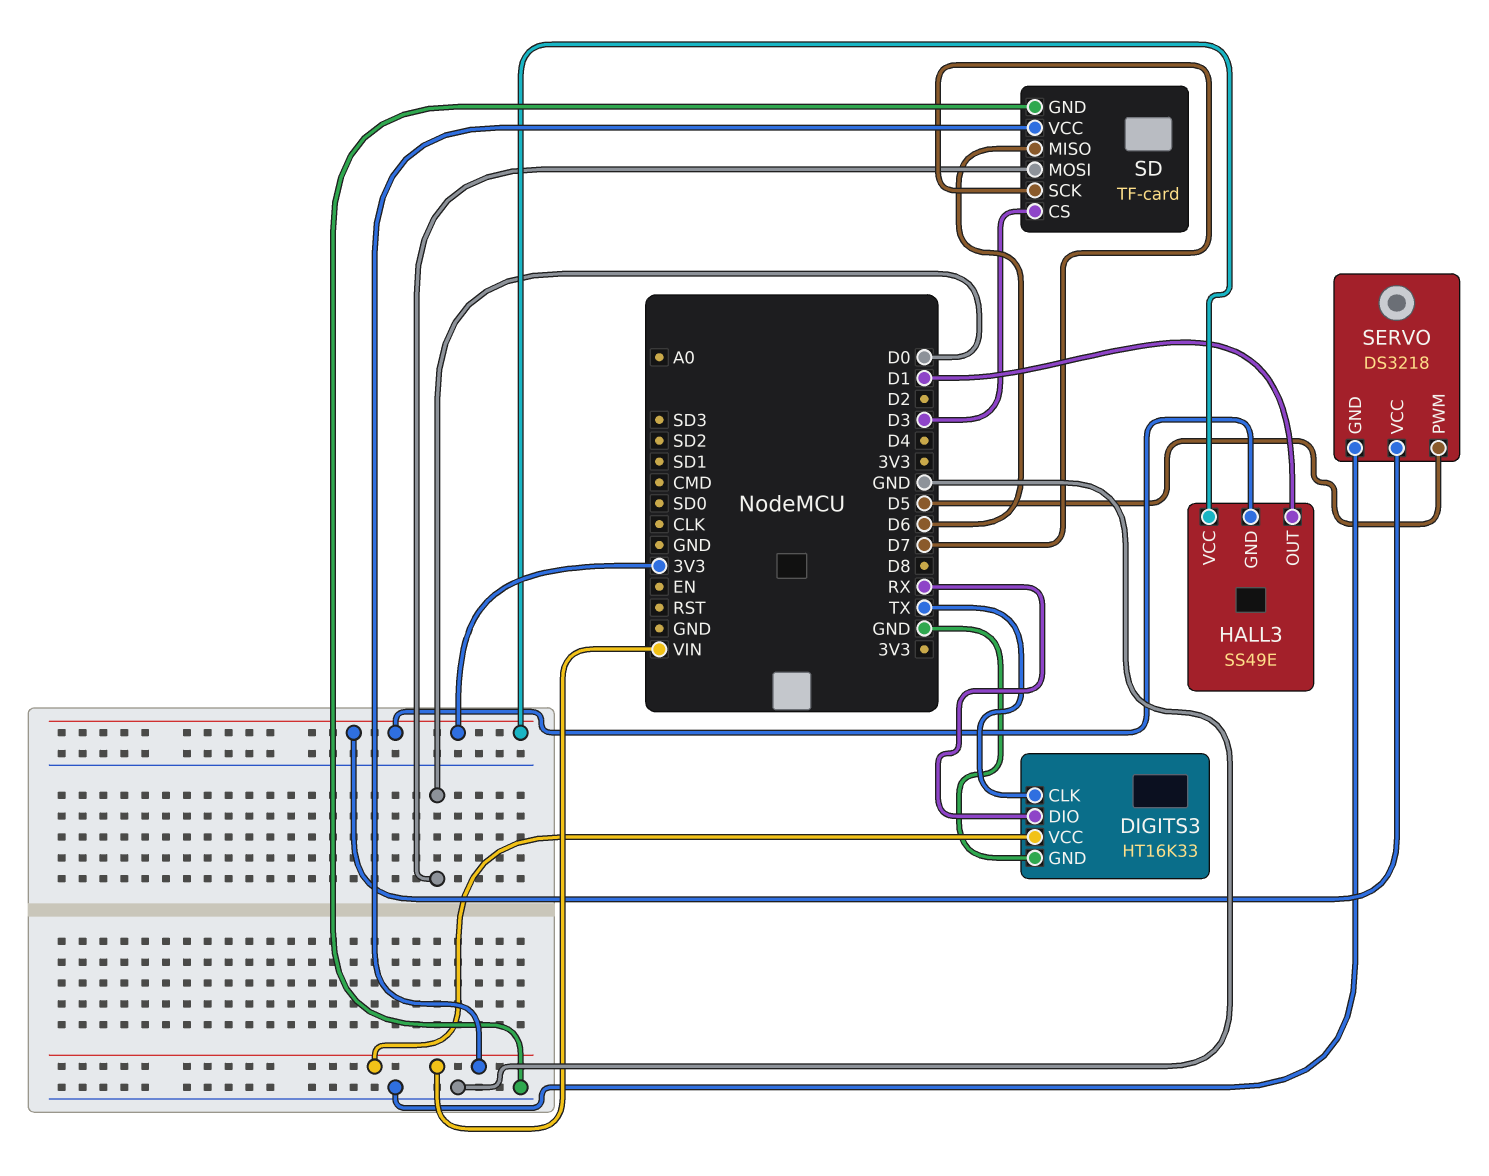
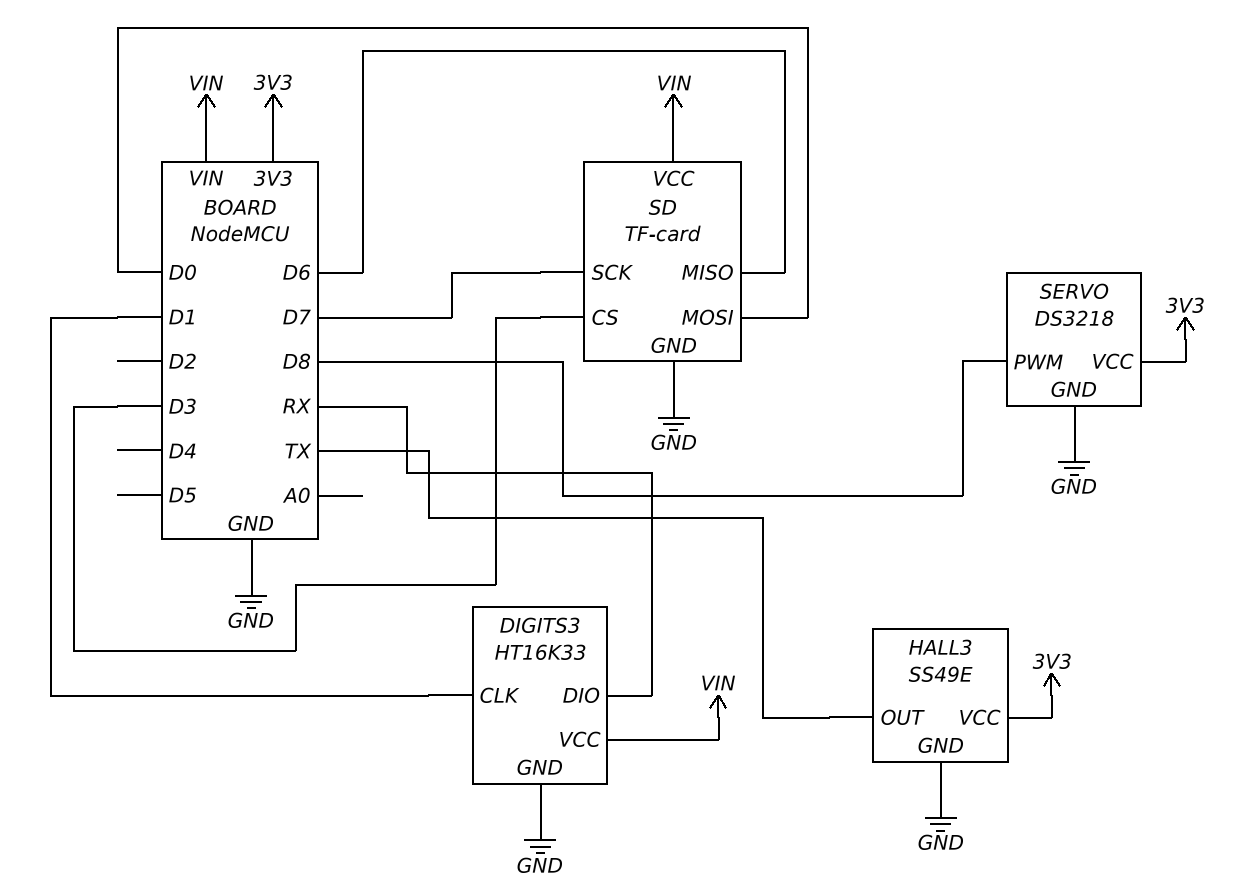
DIGITS3 pin CLK: TX -> D1
HALL3 pin GND: 3V3 -> GND
HALL3 pin OUT: D1 -> TX
SERVO pin PWM: D5 -> D8

